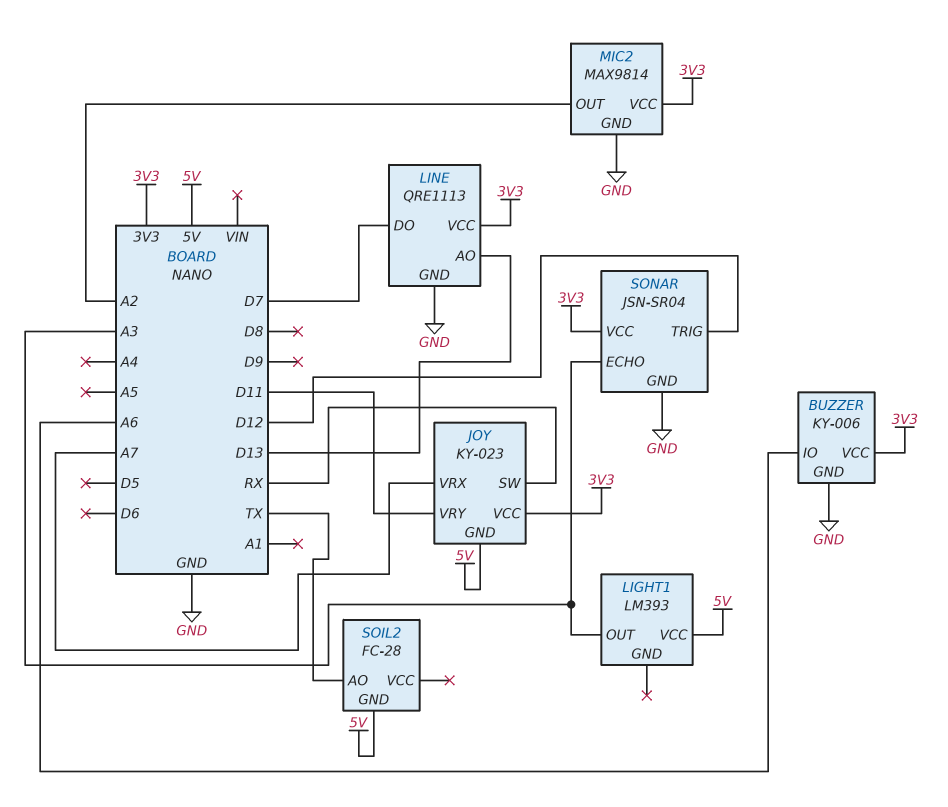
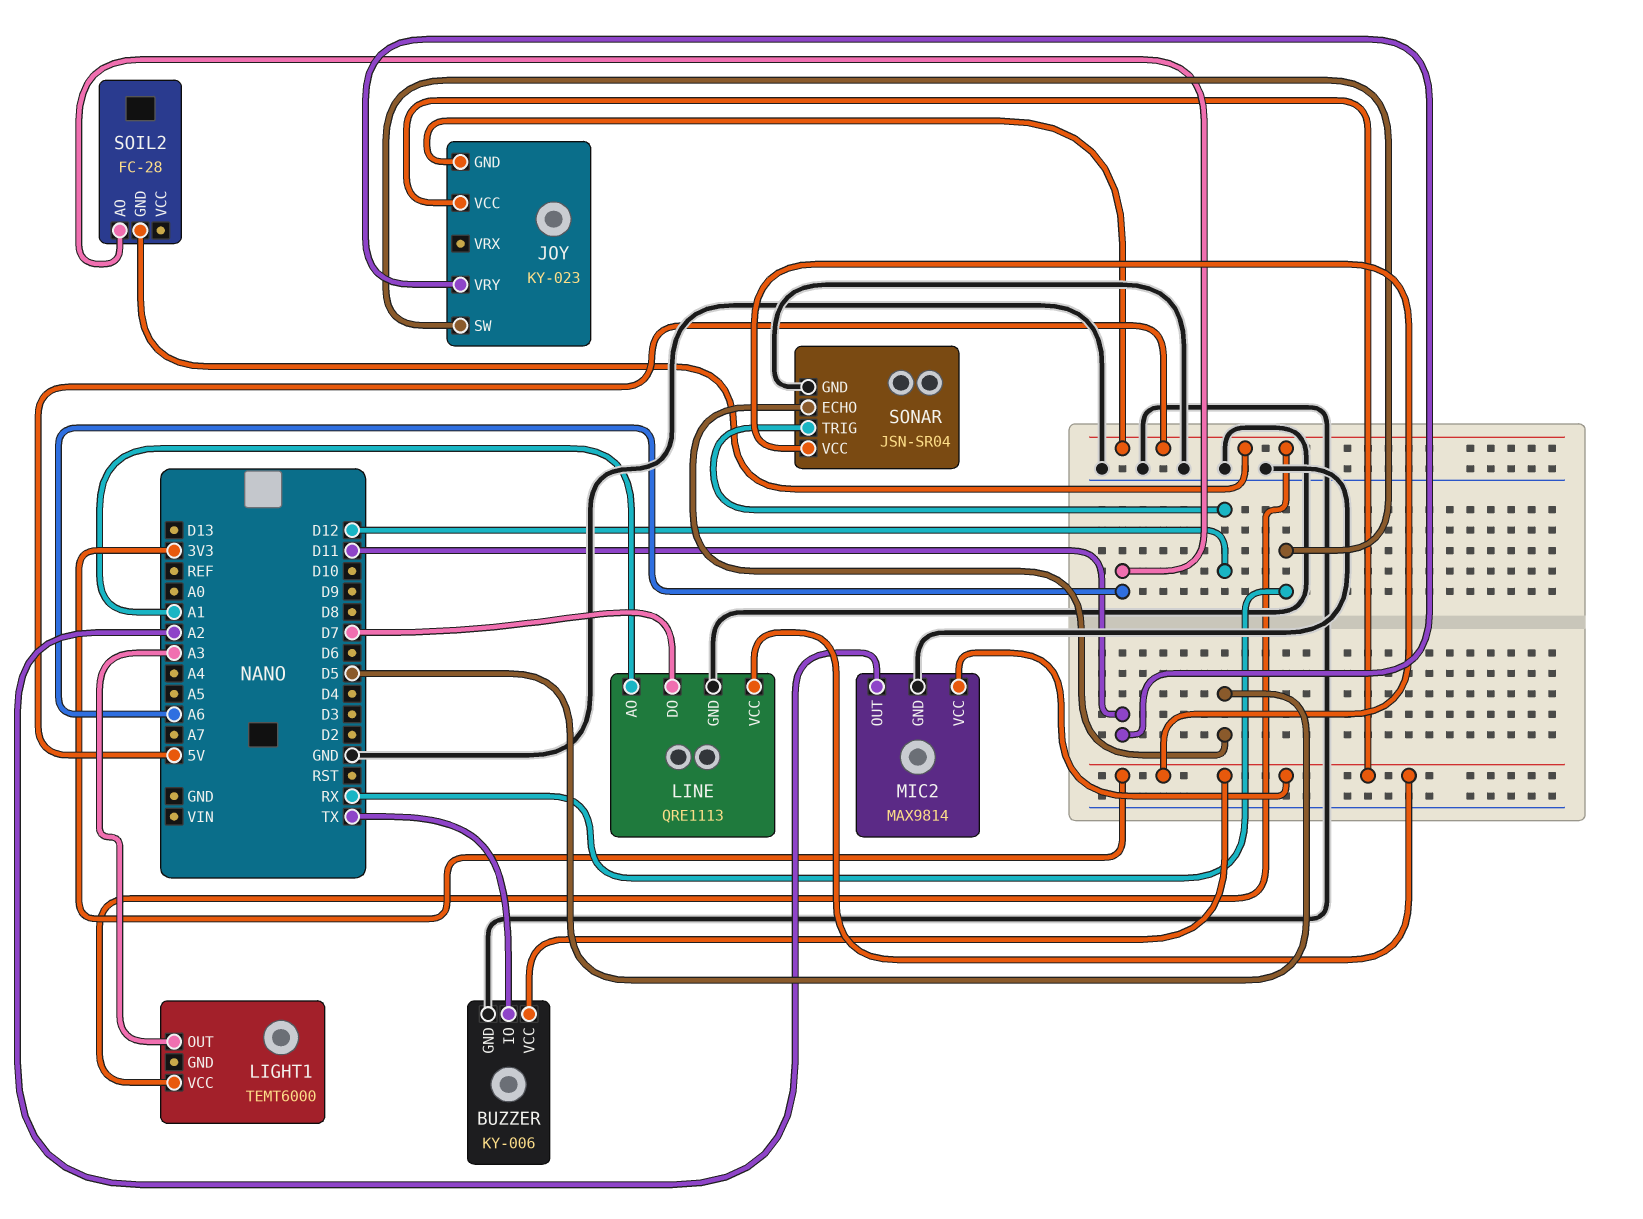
BUZZER pin IO: A6 -> TX
JOY pin VRX: A7 -> none
LIGHT1: LM393 -> TEMT6000
LINE pin AO: D13 -> A1
SOIL2 pin AO: TX -> A6
SONAR pin ECHO: A3 -> D5

